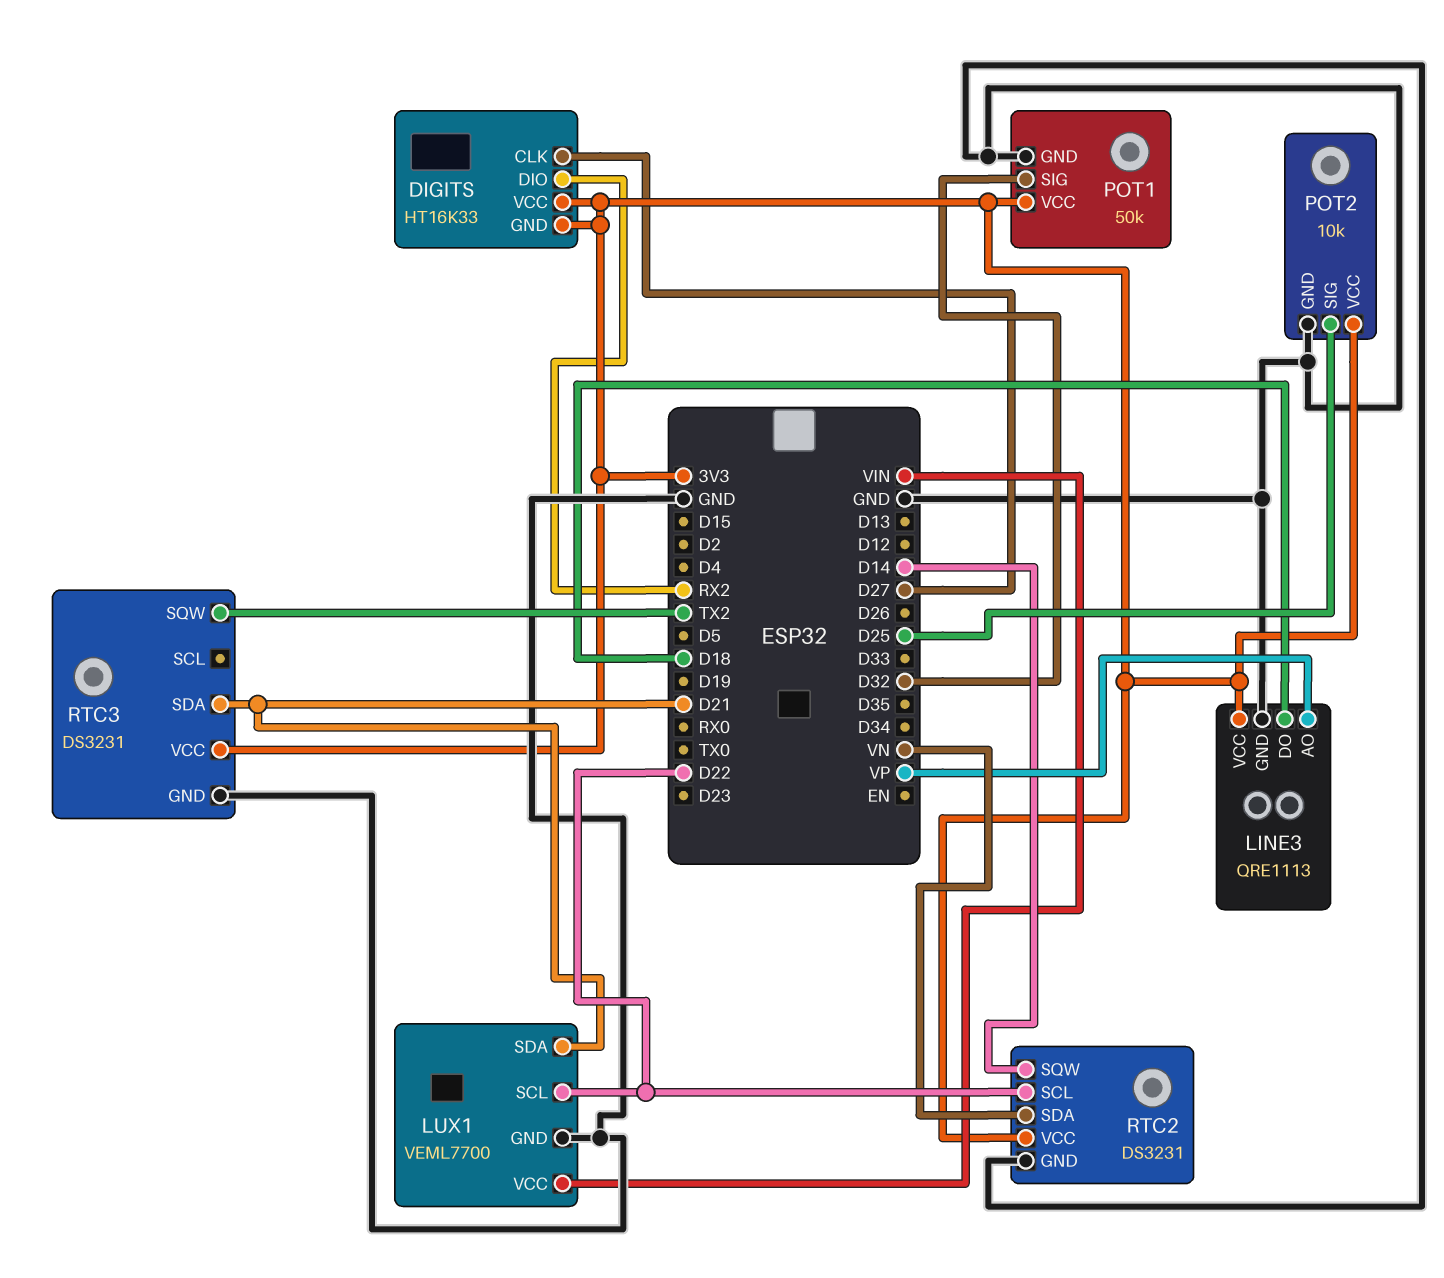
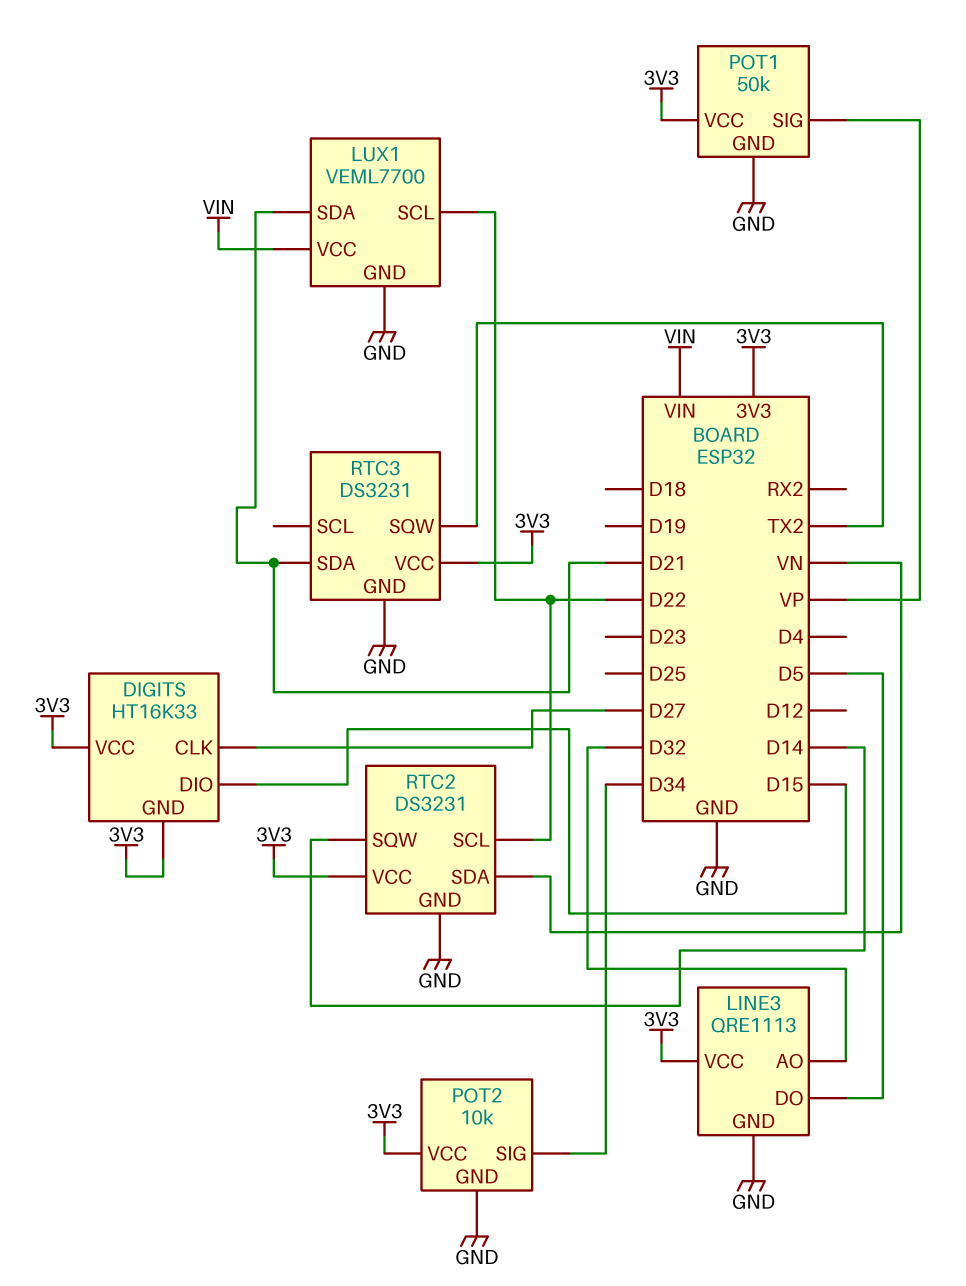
DIGITS pin DIO: RX2 -> D15
LINE3 pin AO: VP -> D32
LINE3 pin DO: D18 -> D5
POT1 pin SIG: D32 -> VP
POT2 pin SIG: D25 -> D34

